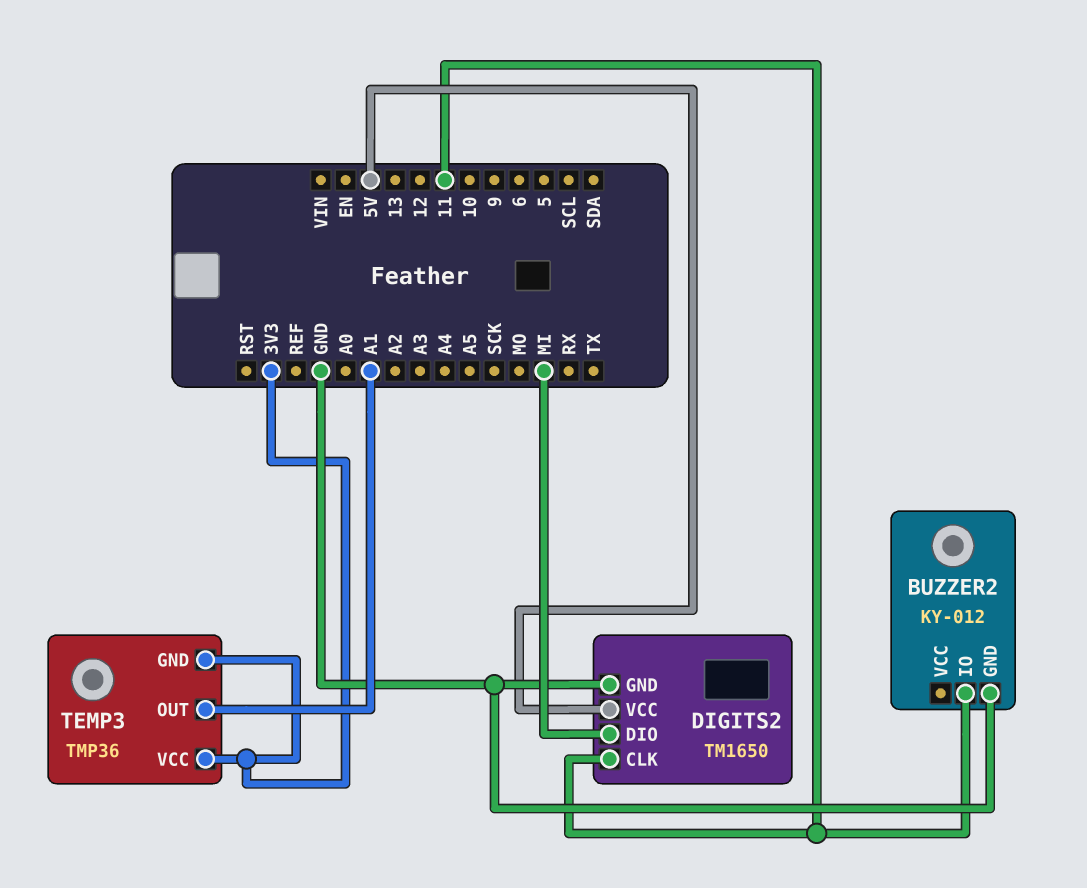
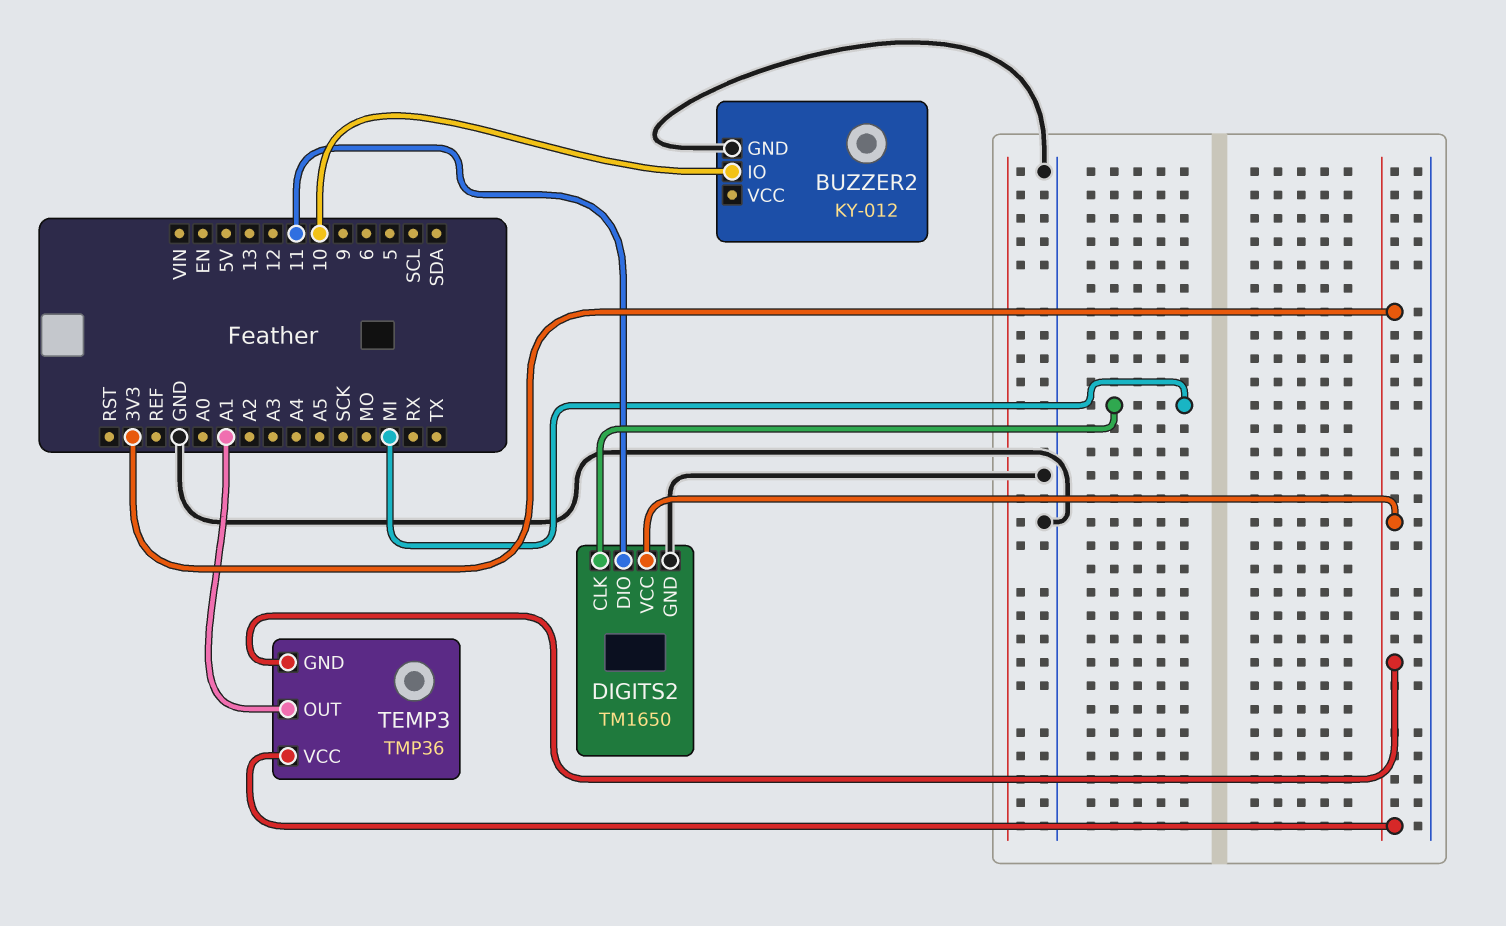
BUZZER2 pin IO: 11 -> 10
DIGITS2 pin CLK: 11 -> MI
DIGITS2 pin DIO: MI -> 11
DIGITS2 pin VCC: 5V -> 3V3

